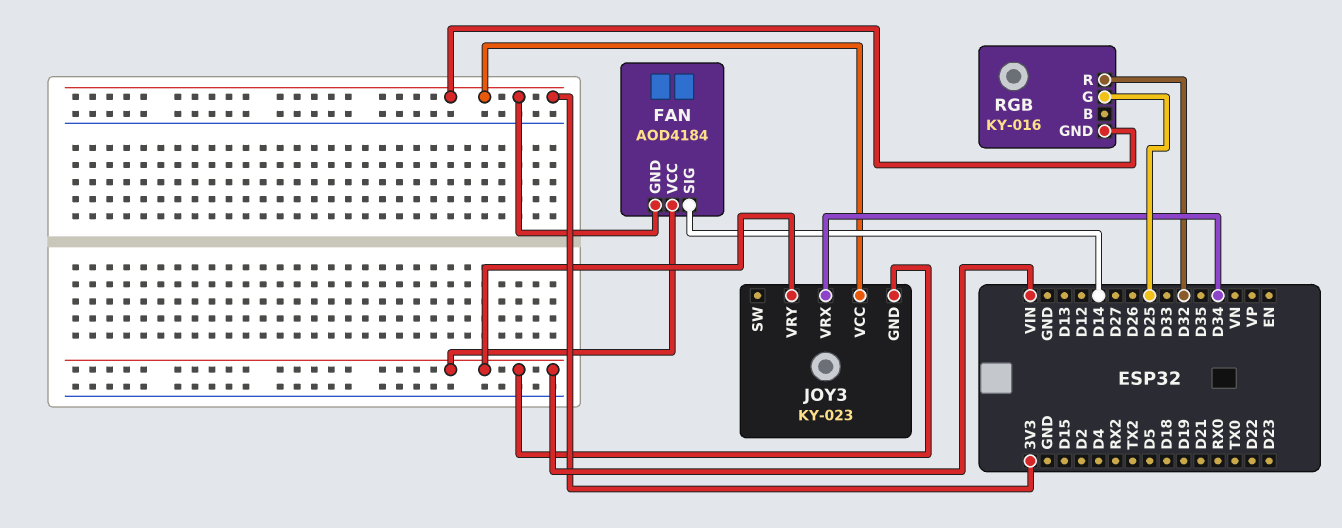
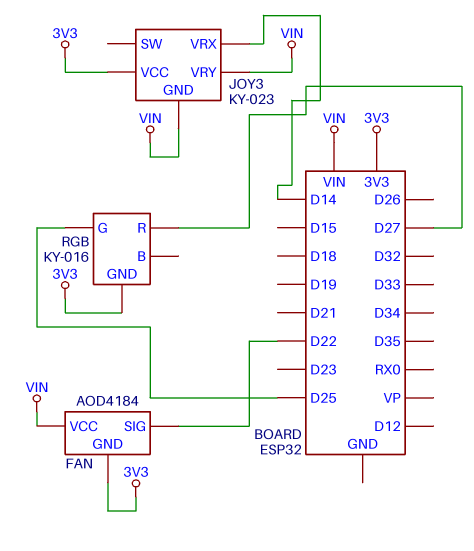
FAN pin SIG: D14 -> D22
JOY3 pin VRX: D34 -> D14
RGB pin R: D32 -> D27

